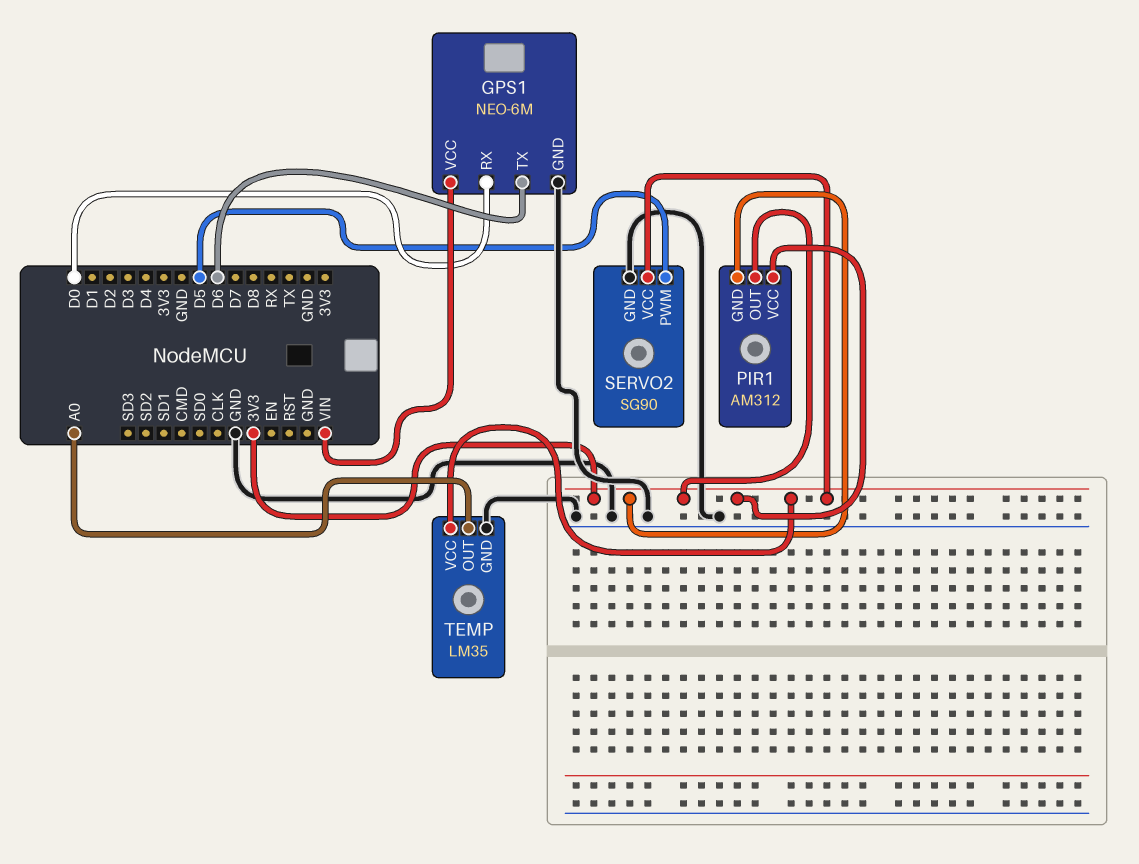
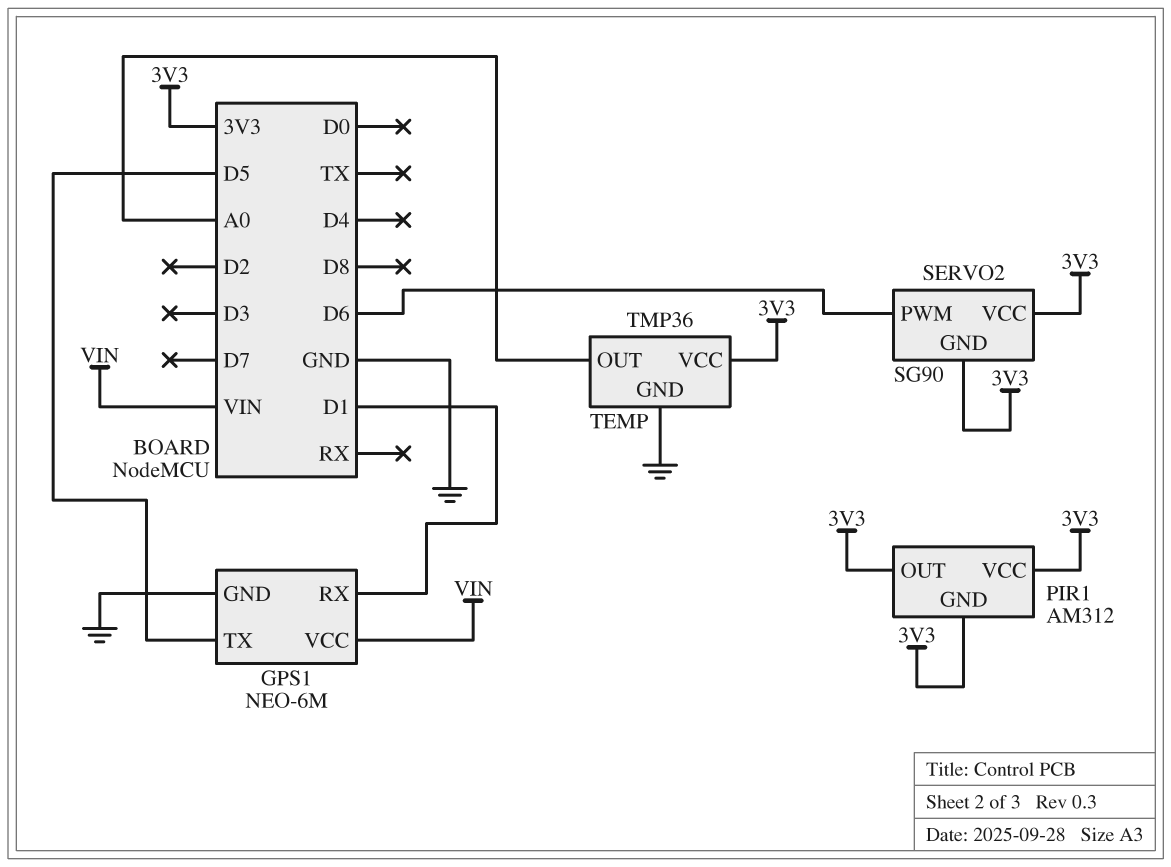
GPS1 pin RX: D0 -> D1
GPS1 pin TX: D6 -> D5
SERVO2 pin GND: GND -> 3V3
SERVO2 pin PWM: D5 -> D6
TEMP: LM35 -> TMP36

